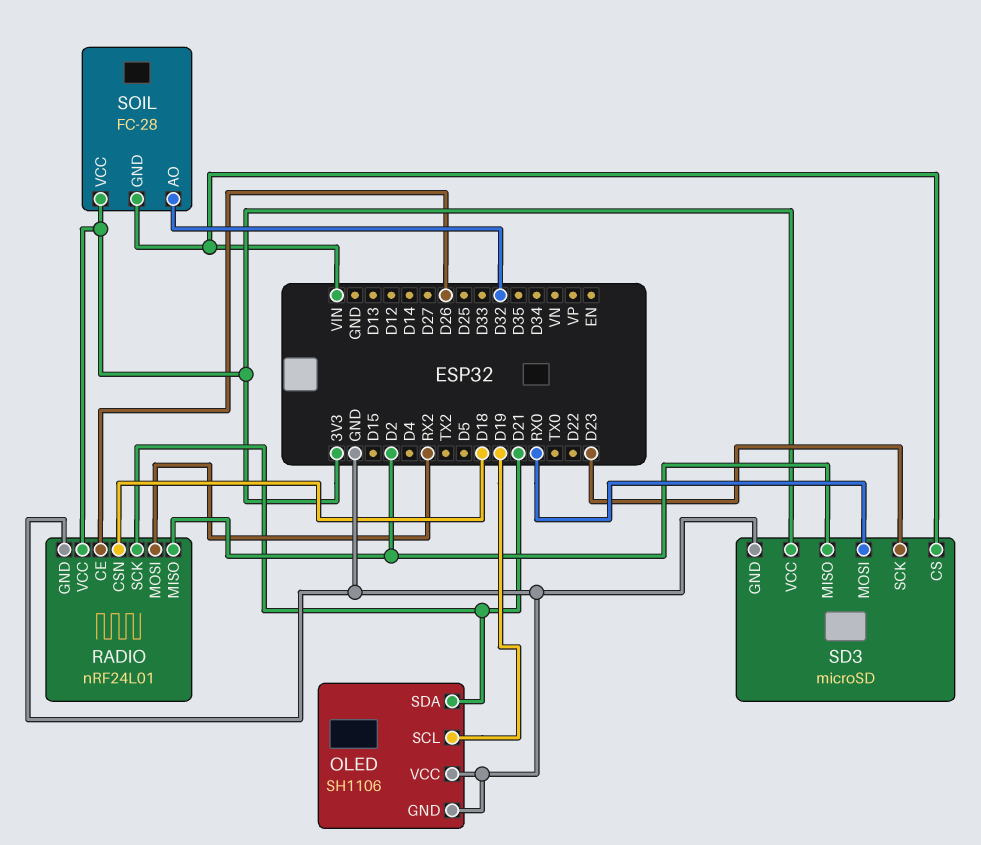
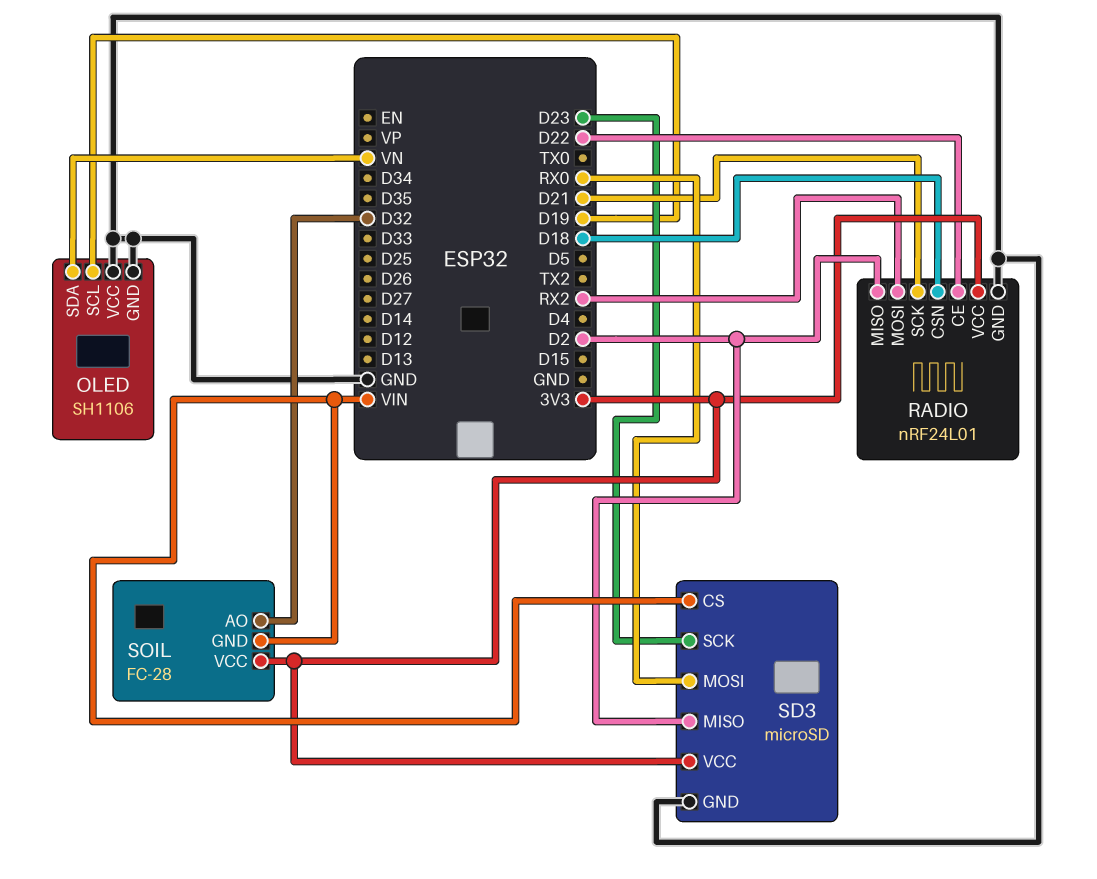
OLED pin SDA: D21 -> VN
RADIO pin CE: D26 -> D22

